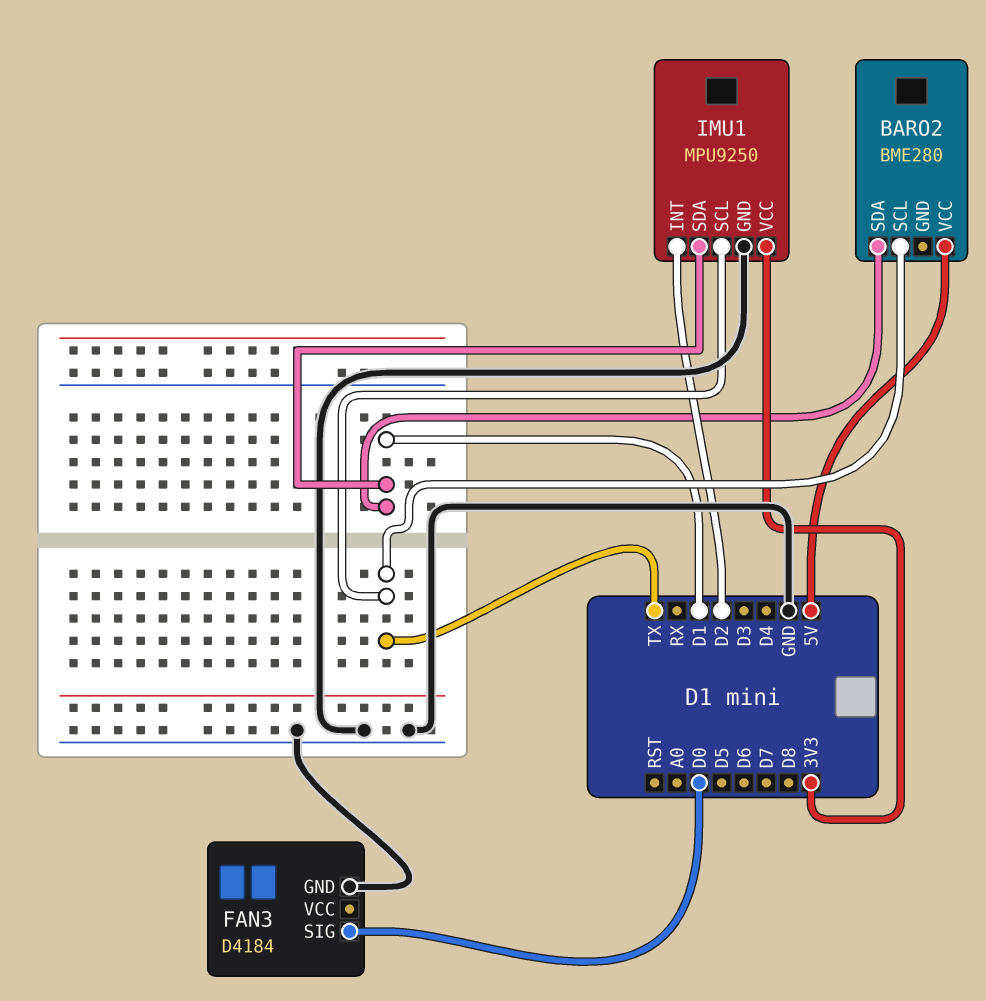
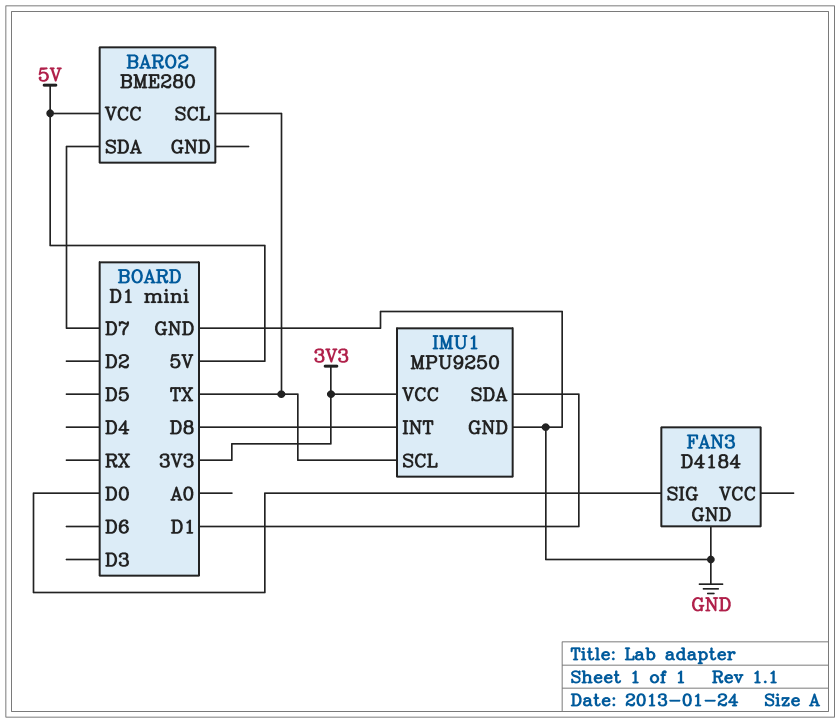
BARO2 pin SDA: D1 -> D7
IMU1 pin INT: D2 -> D8

